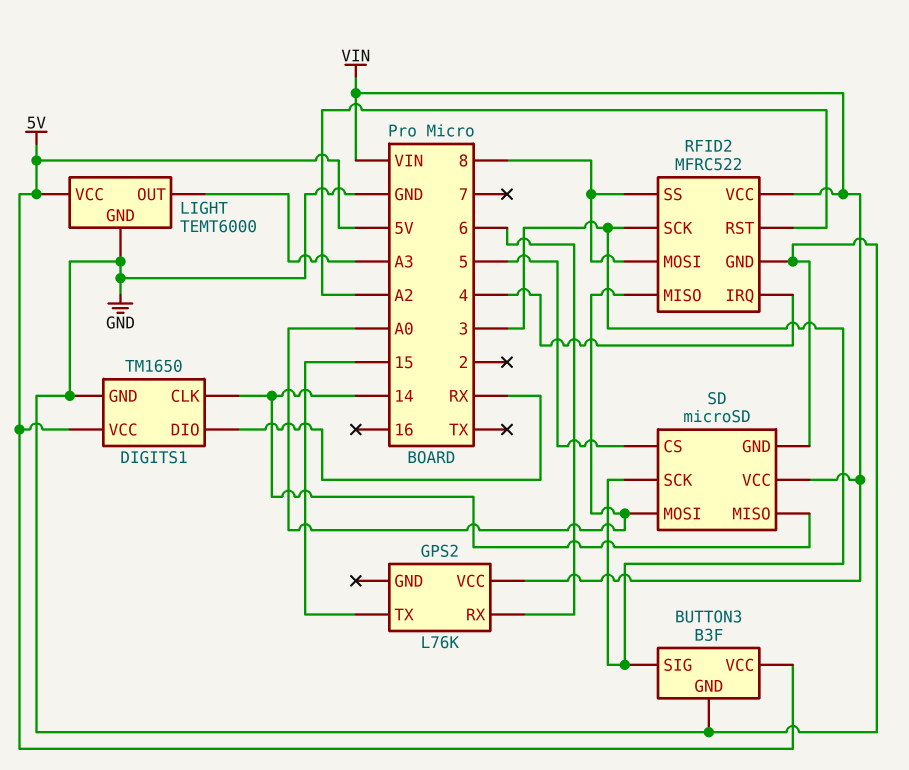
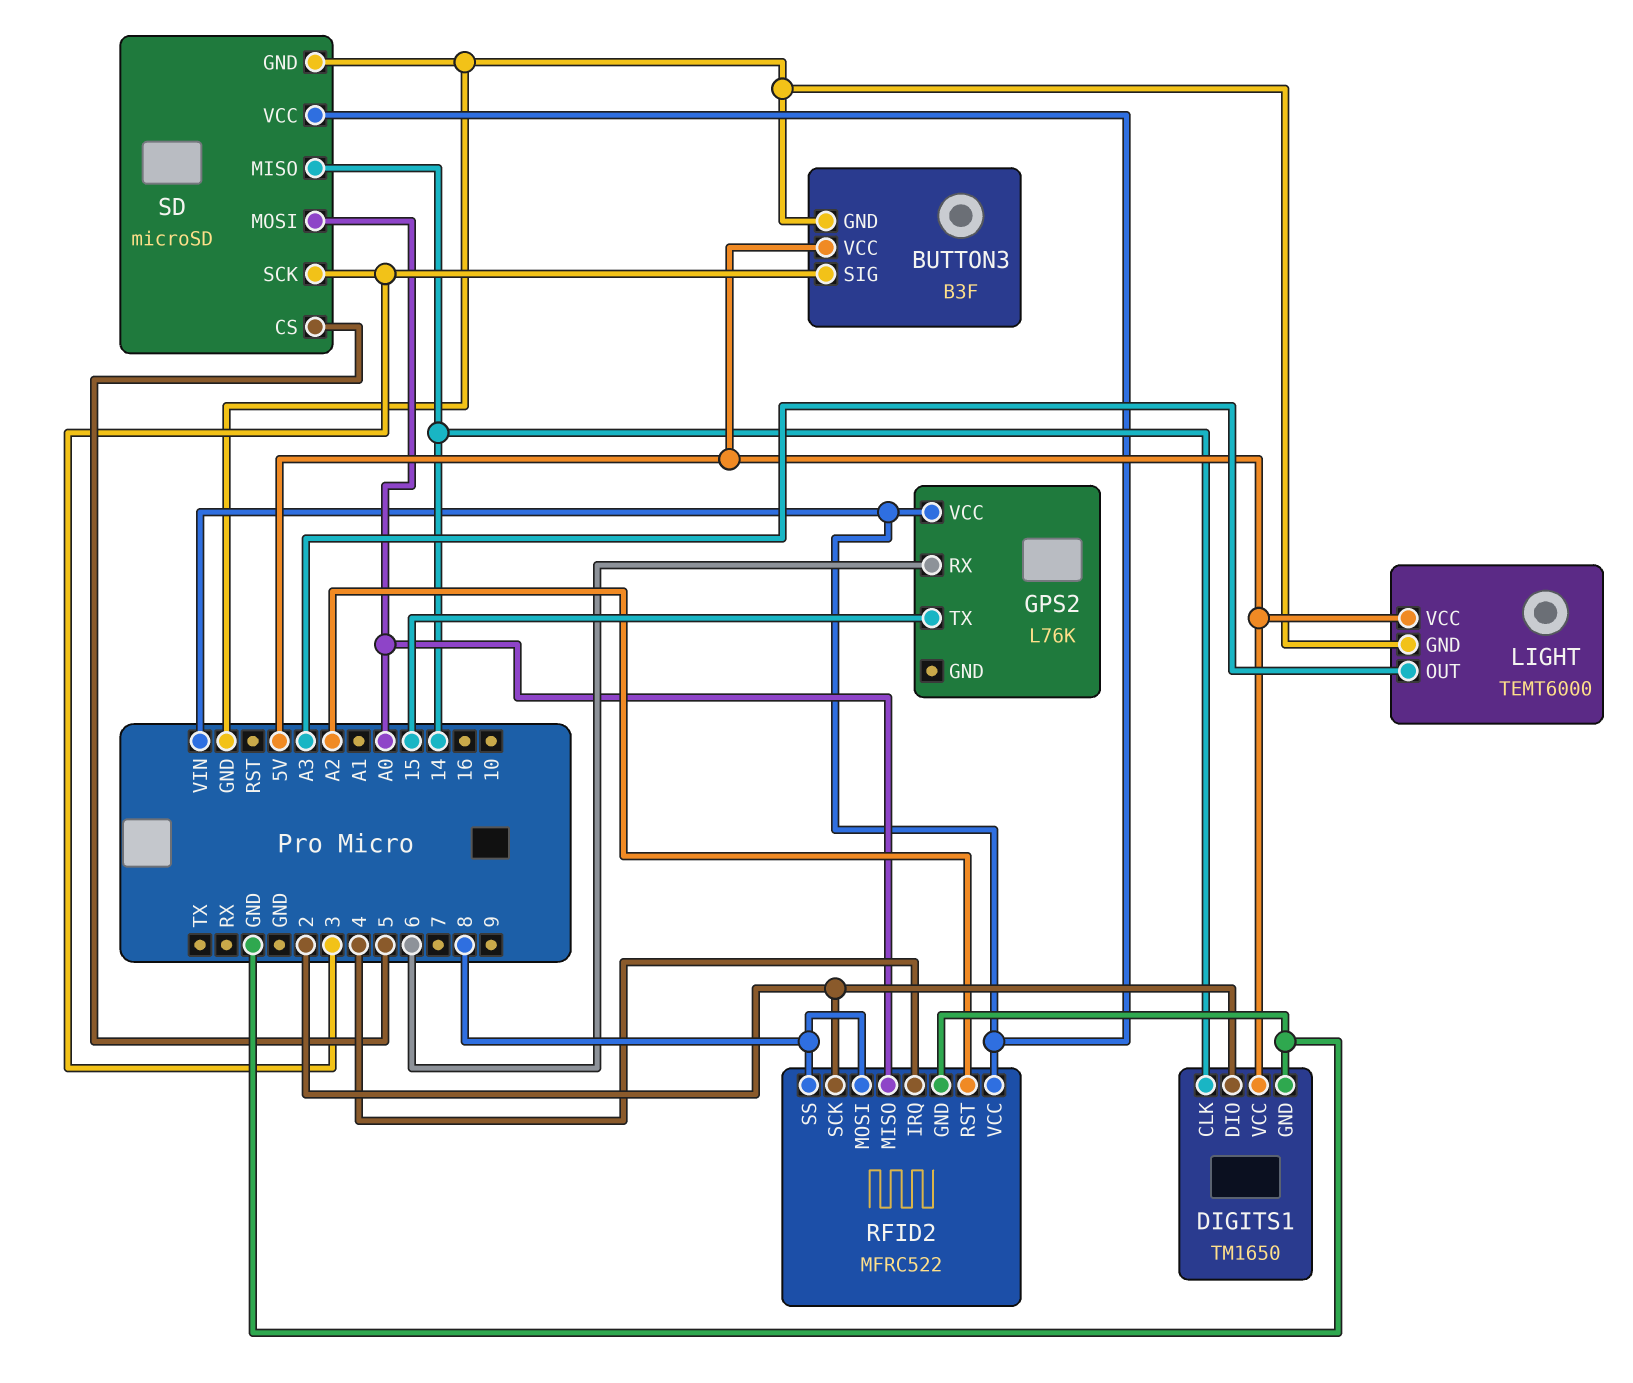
DIGITS1 pin DIO: RX -> 2
RFID2 pin SCK: 3 -> 2

